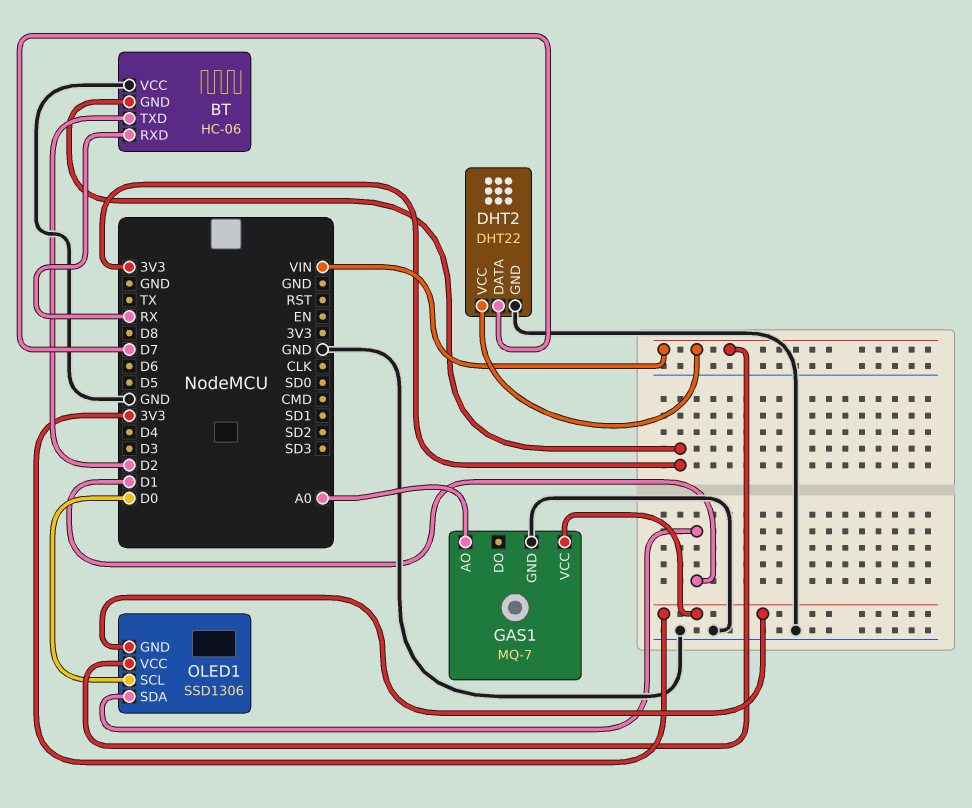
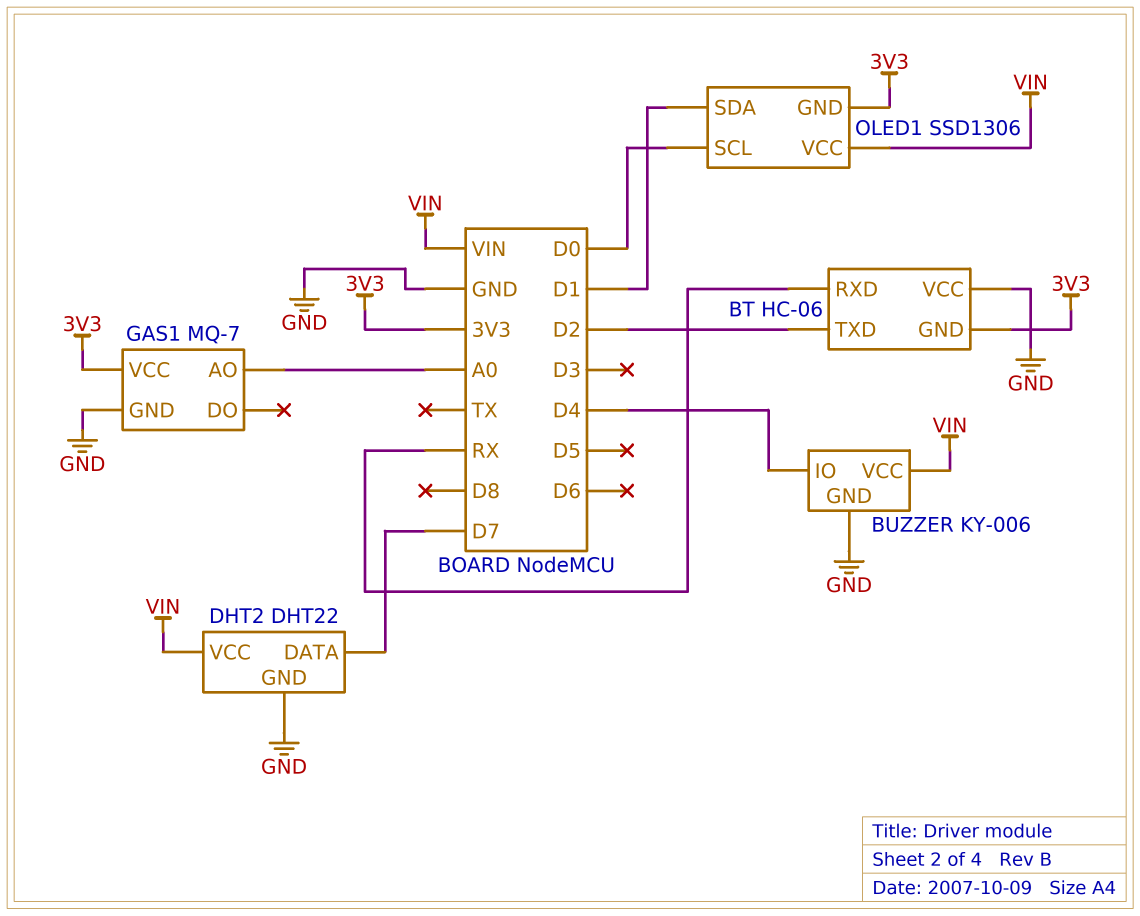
BUZZER: none -> KY-006
BUZZER pin GND: none -> GND
BUZZER pin IO: none -> D4
BUZZER pin VCC: none -> VIN

